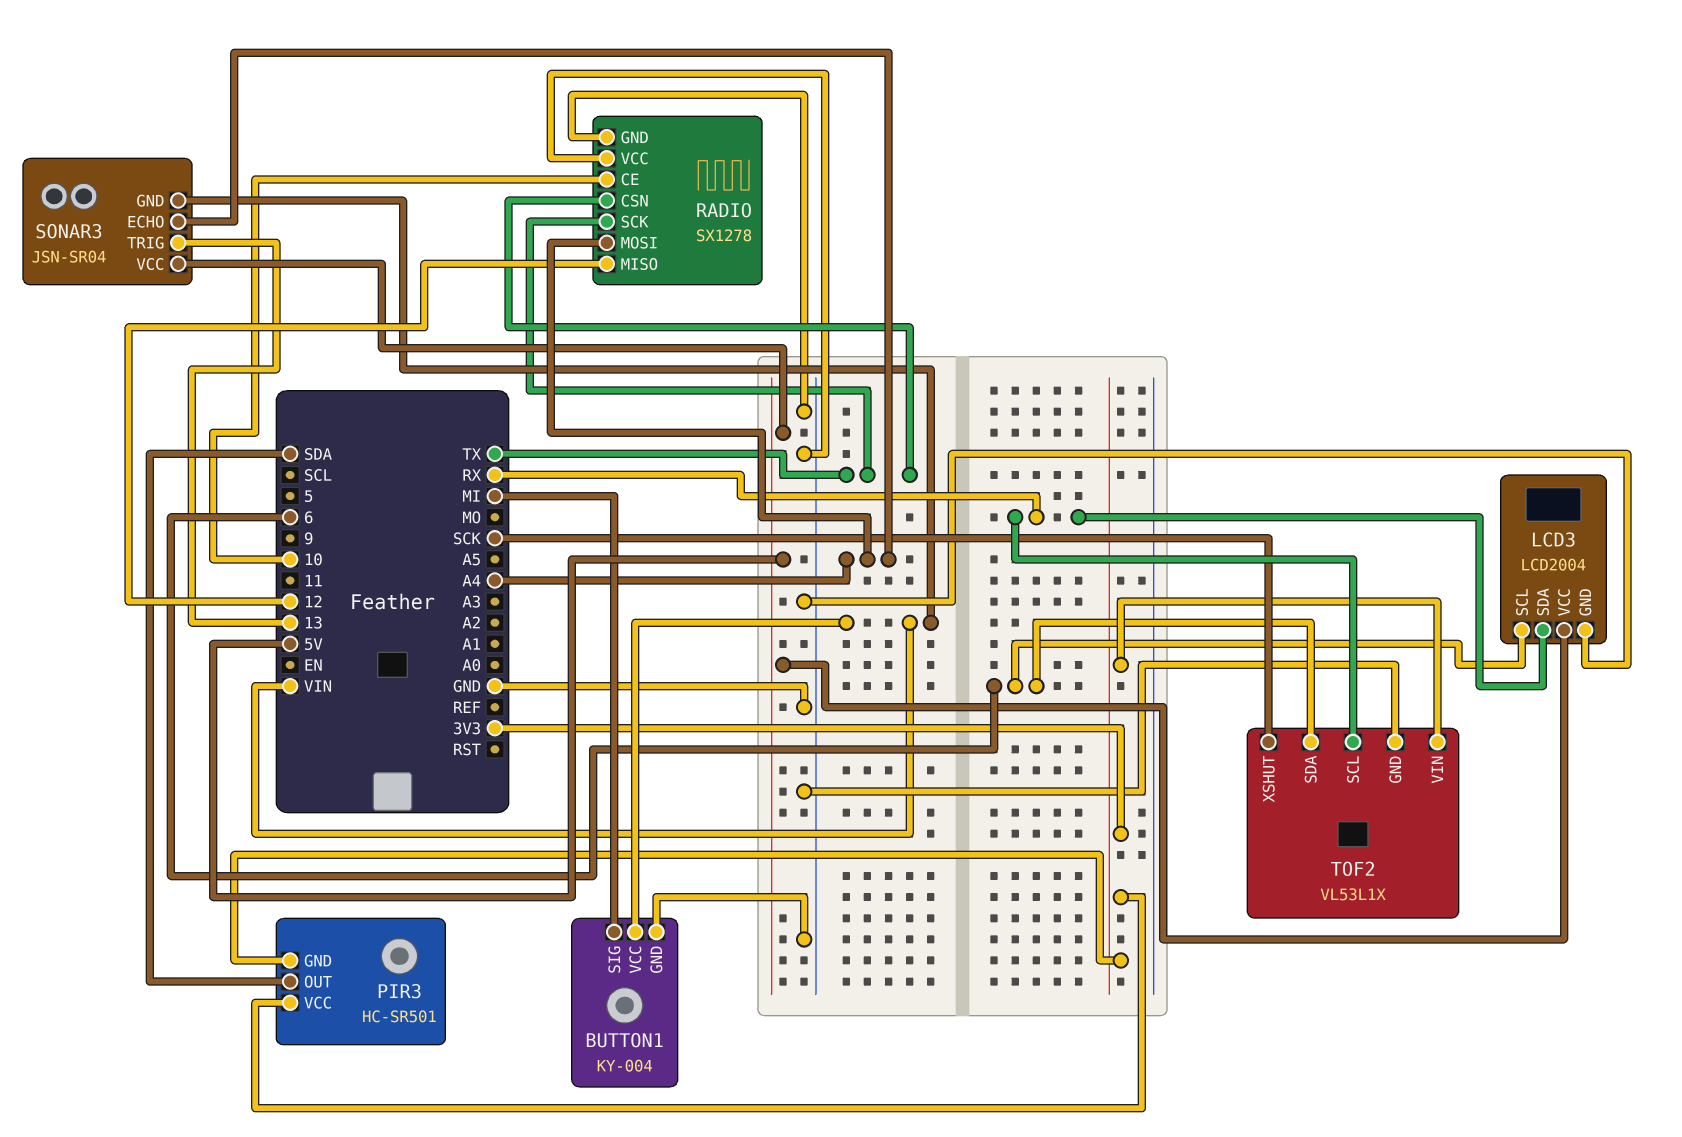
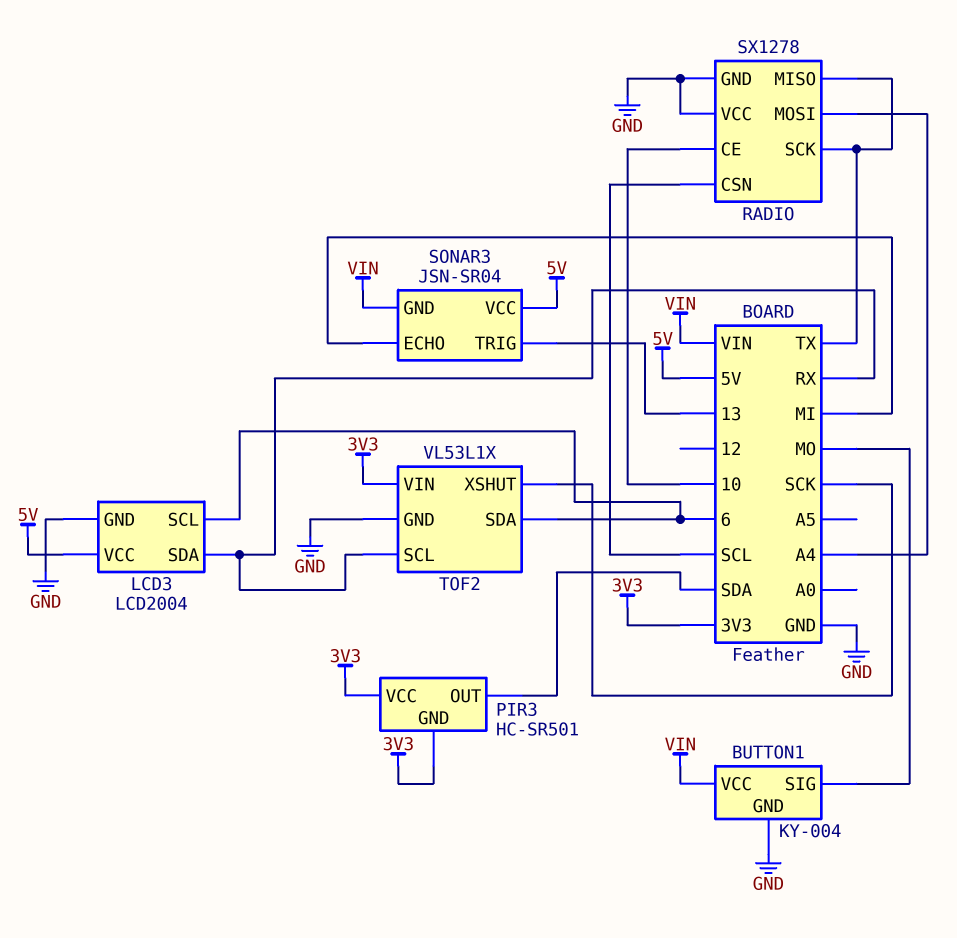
BUTTON1 pin SIG: MI -> MO
RADIO pin CSN: TX -> SCL
RADIO pin MISO: 12 -> TX
SONAR3 pin ECHO: A4 -> MI

